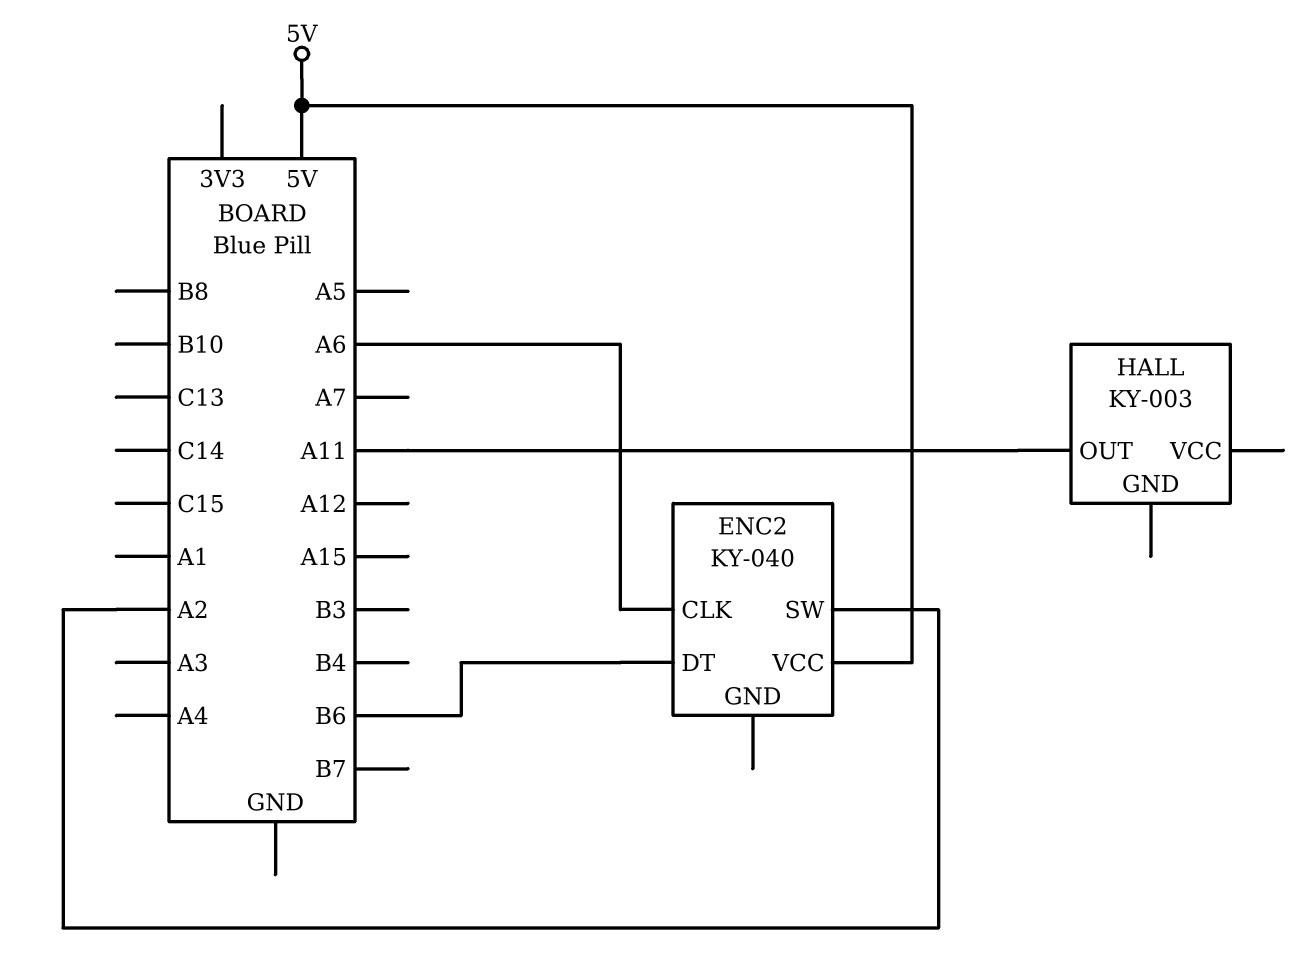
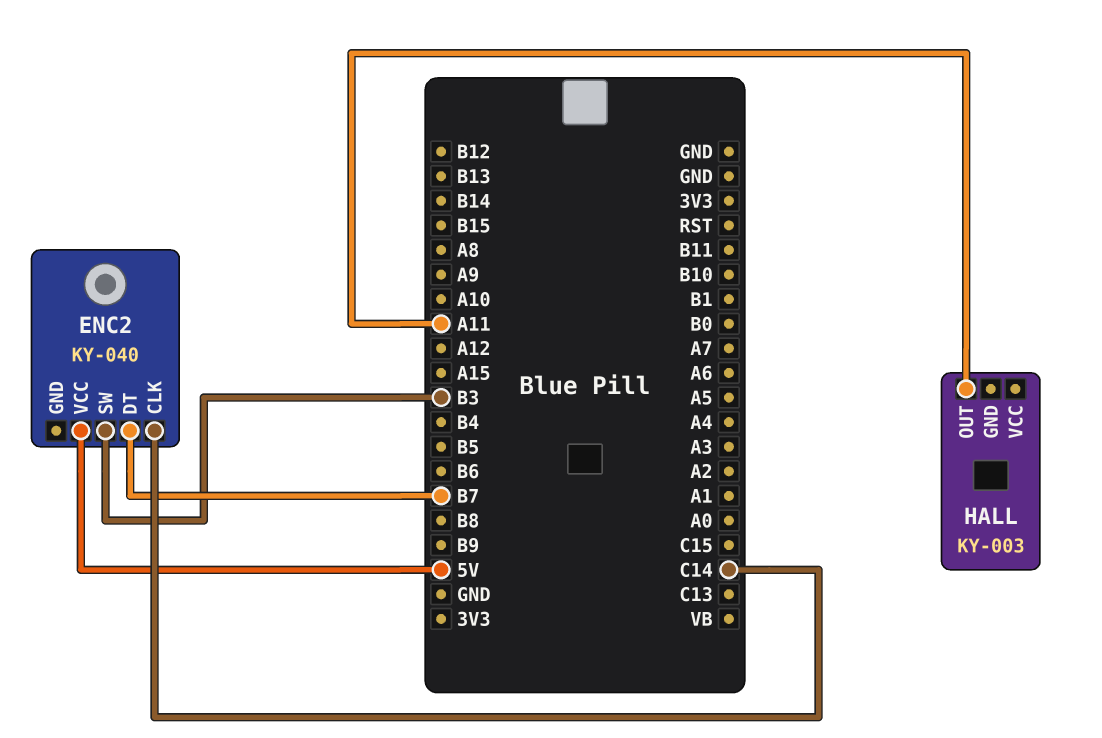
ENC2 pin CLK: A6 -> C14
ENC2 pin DT: B6 -> B7
ENC2 pin SW: A2 -> B3

